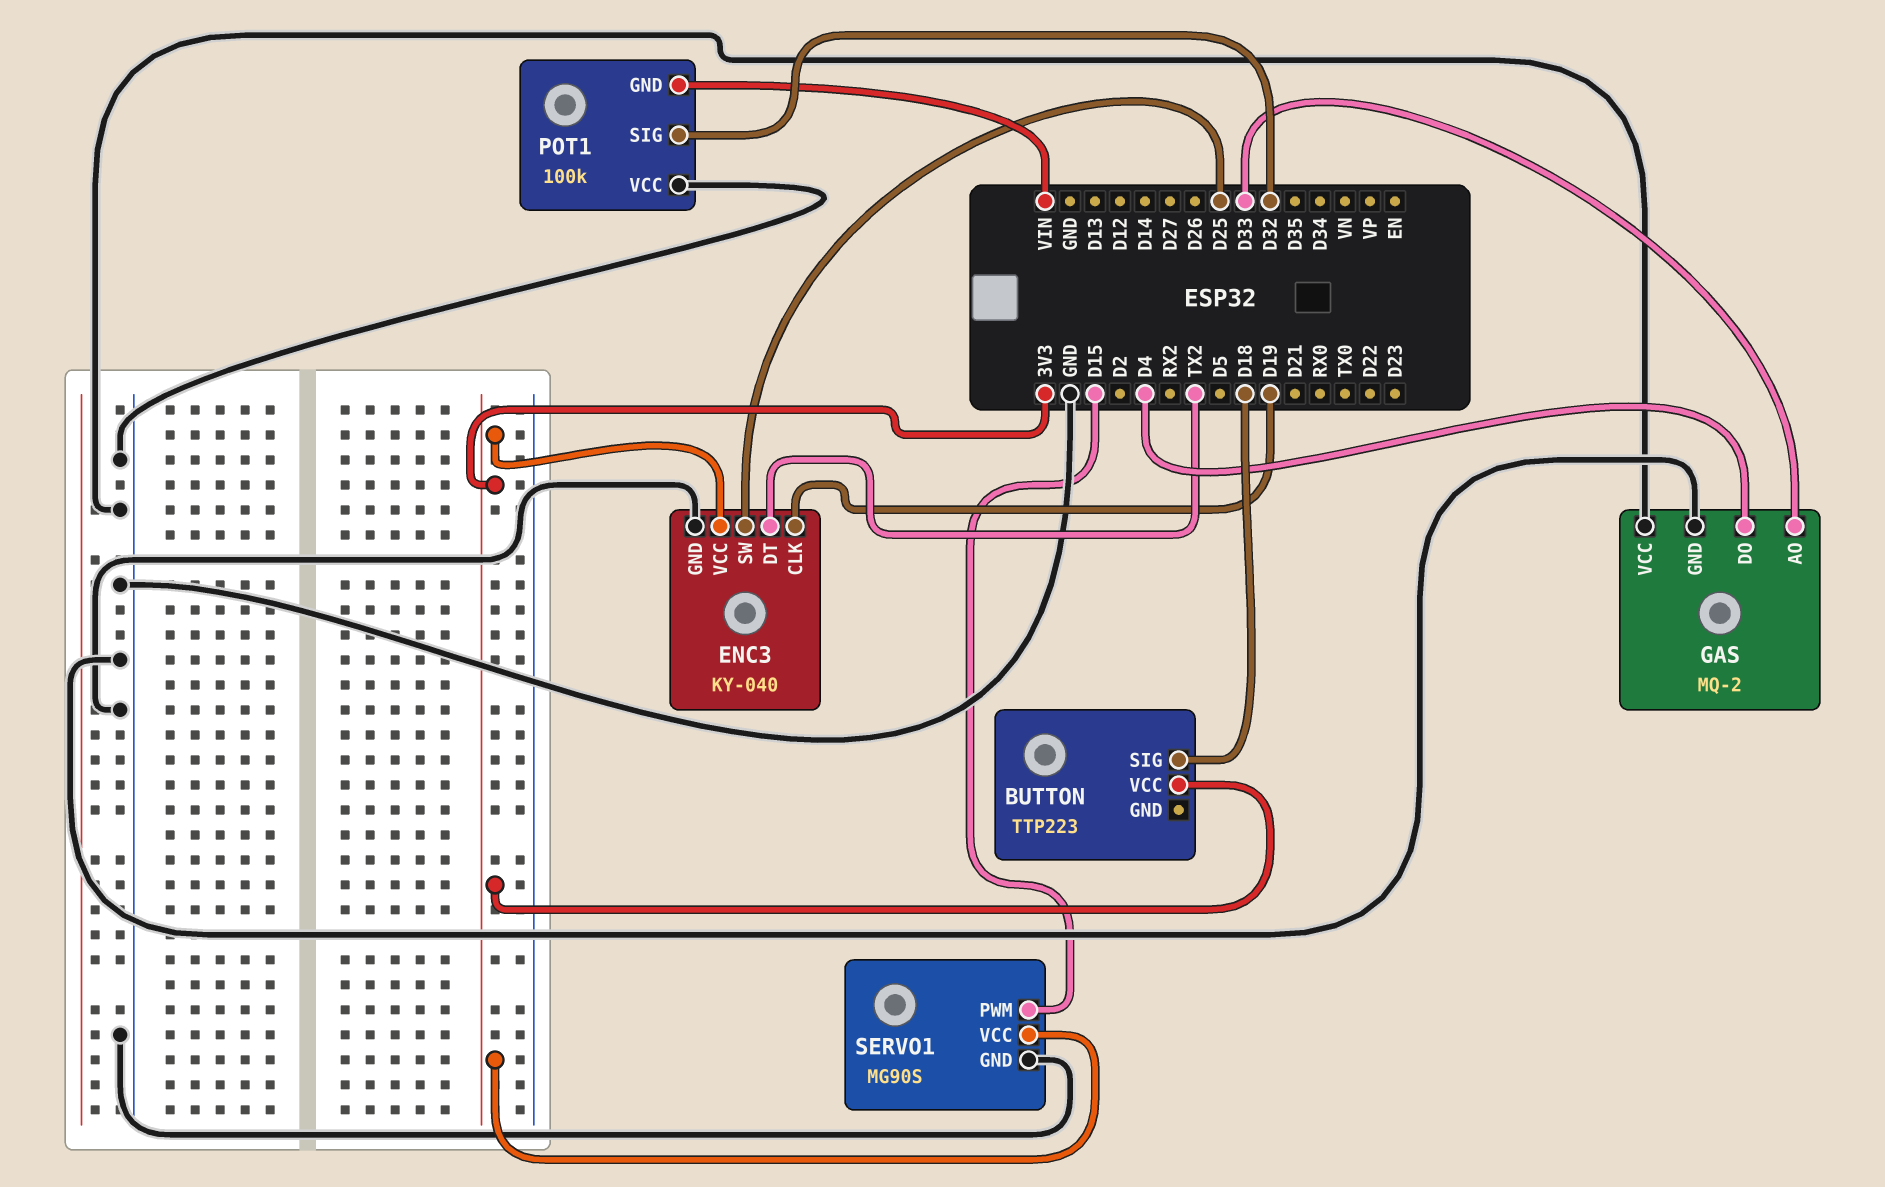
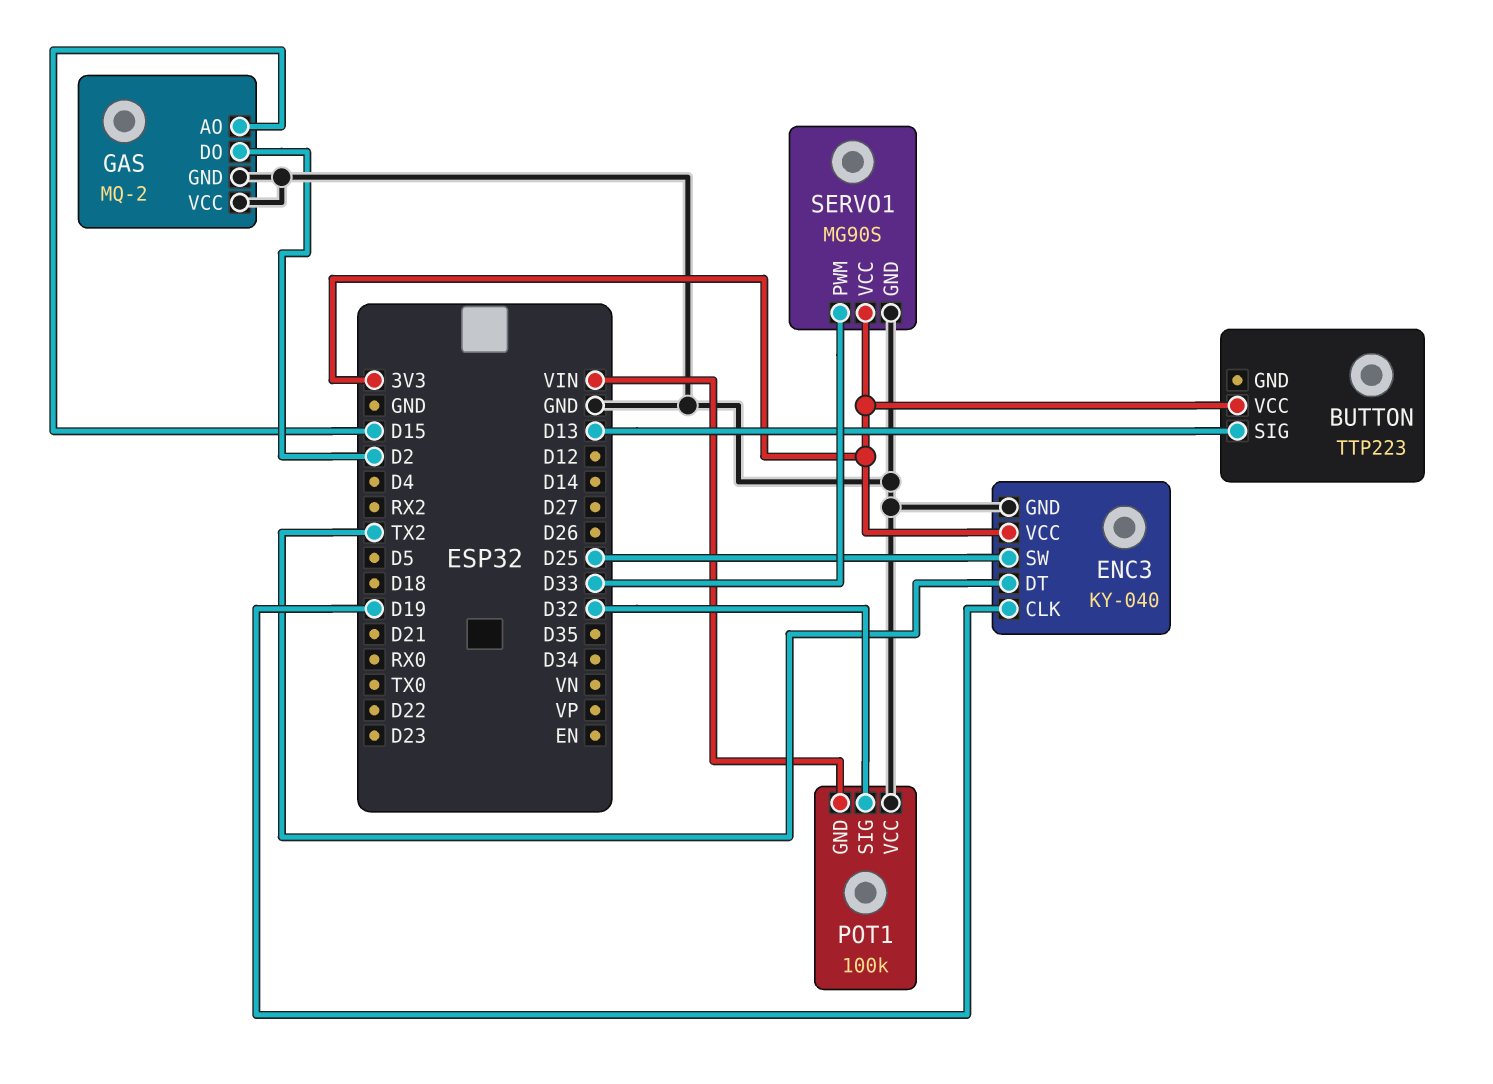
BUTTON pin SIG: D18 -> D13
GAS pin AO: D33 -> D15
GAS pin DO: D4 -> D2
SERVO1 pin PWM: D15 -> D33

